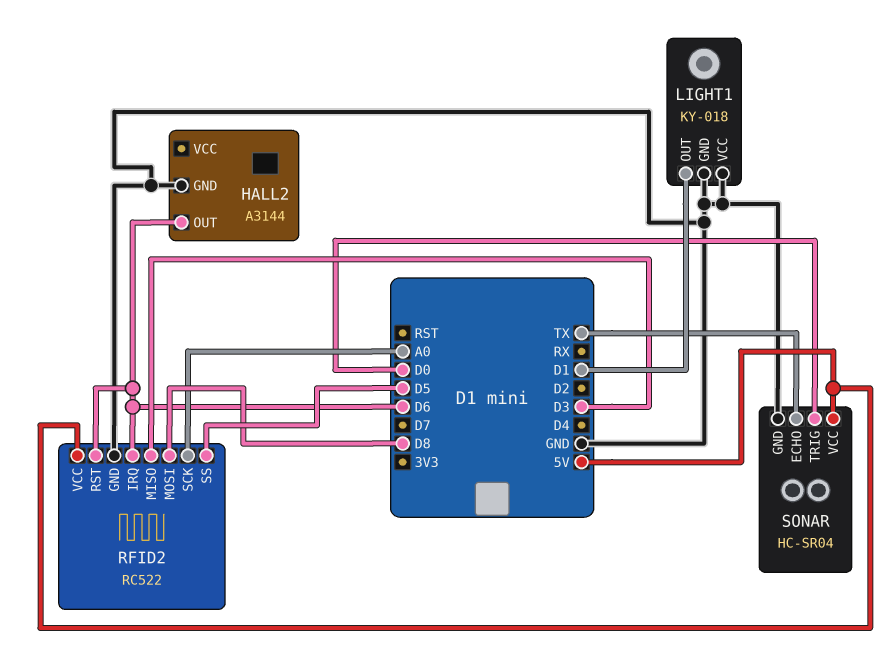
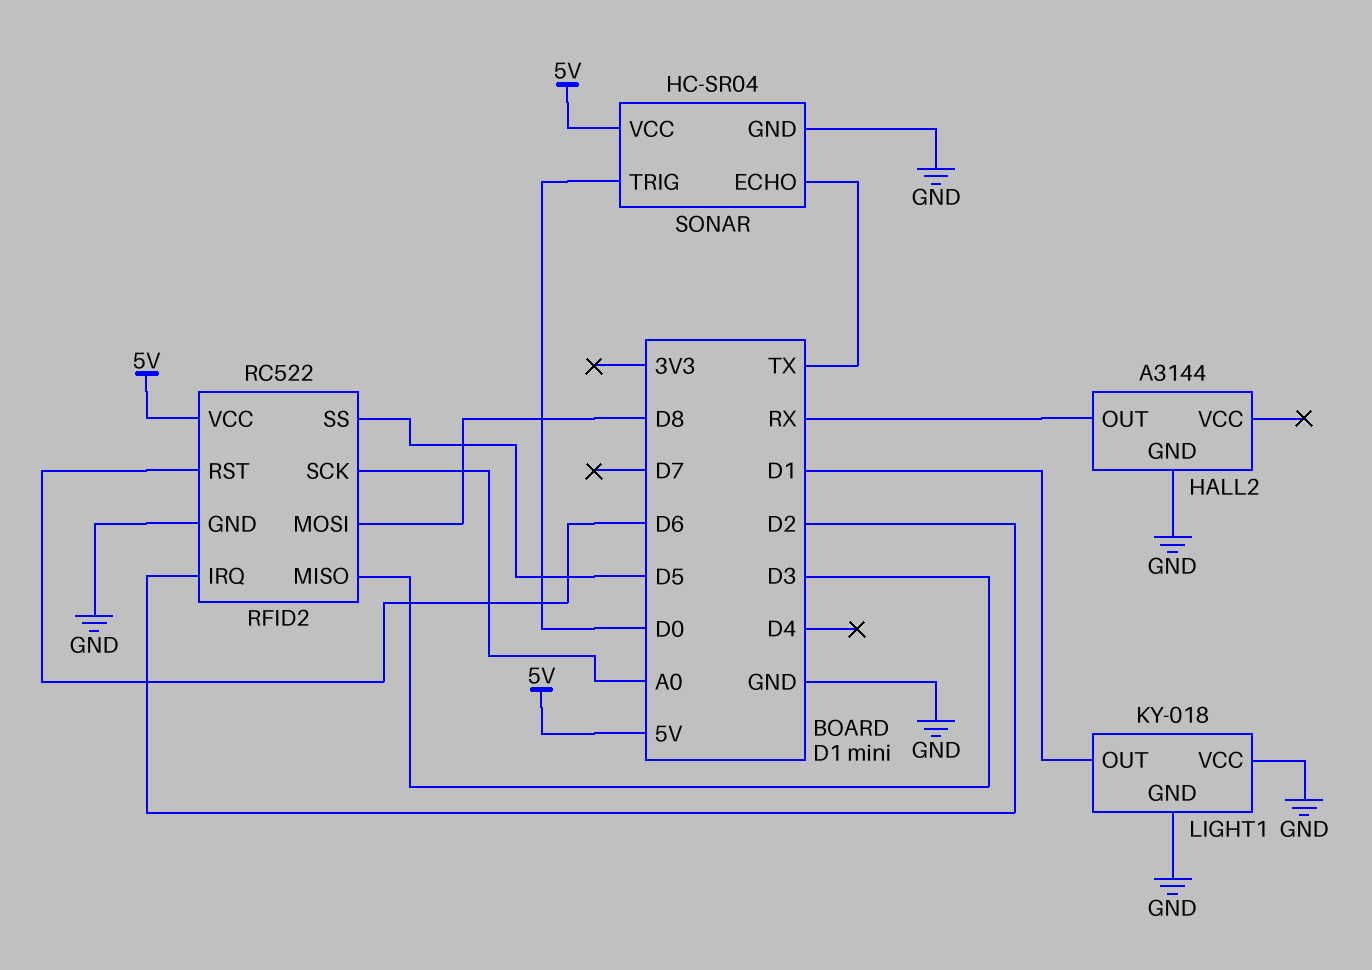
HALL2 pin OUT: D6 -> RX
RFID2 pin IRQ: D6 -> D2

